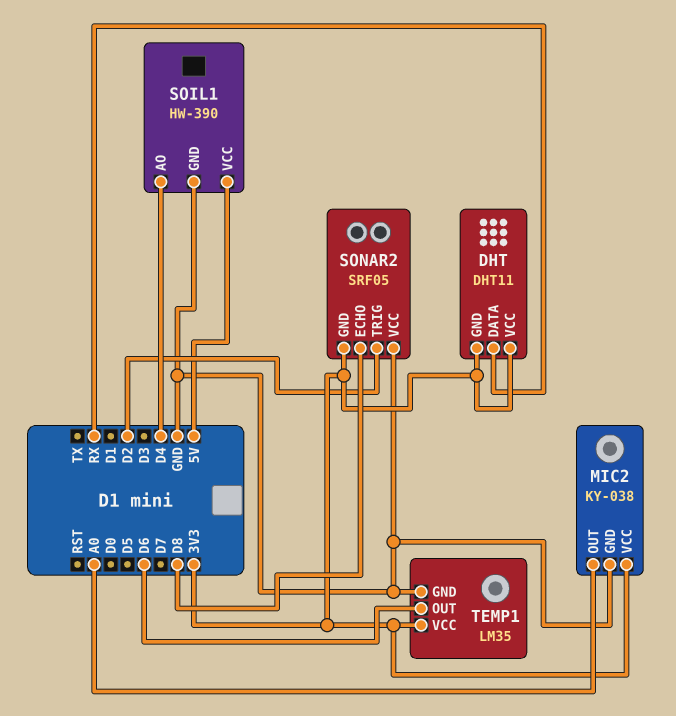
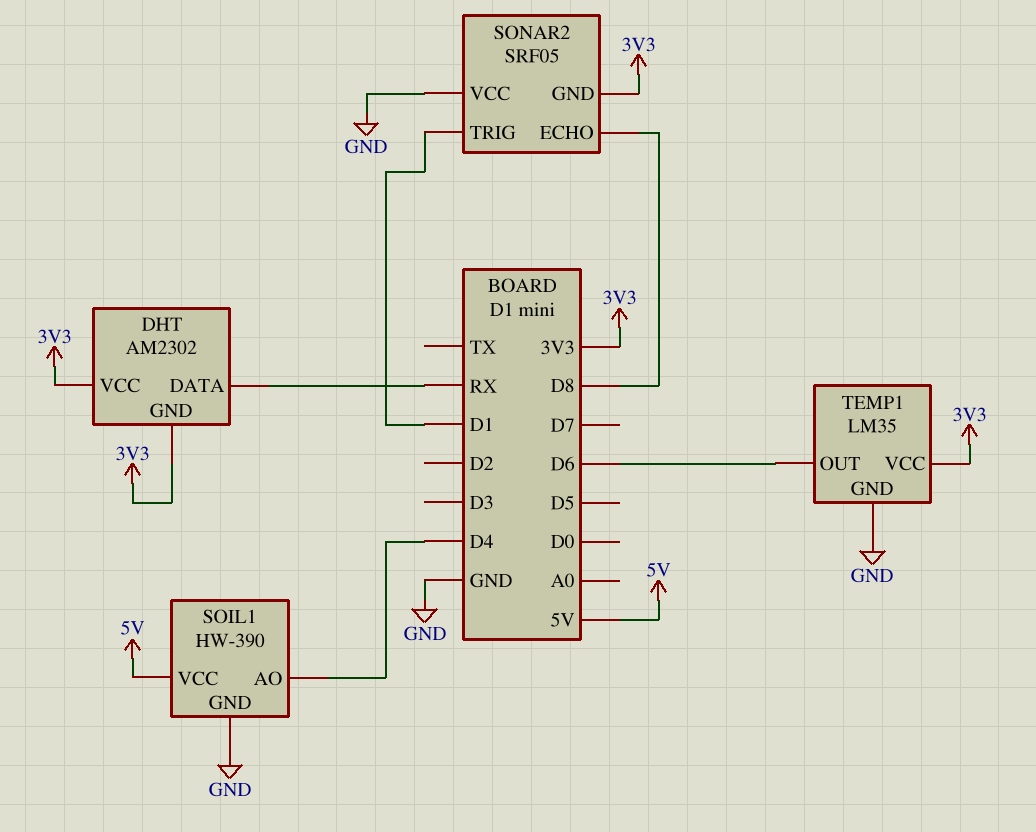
DHT: DHT11 -> AM2302
MIC2: KY-038 -> none
MIC2 pin GND: GND -> none
MIC2 pin OUT: A0 -> none
MIC2 pin VCC: 3V3 -> none
SONAR2 pin TRIG: D2 -> D1

